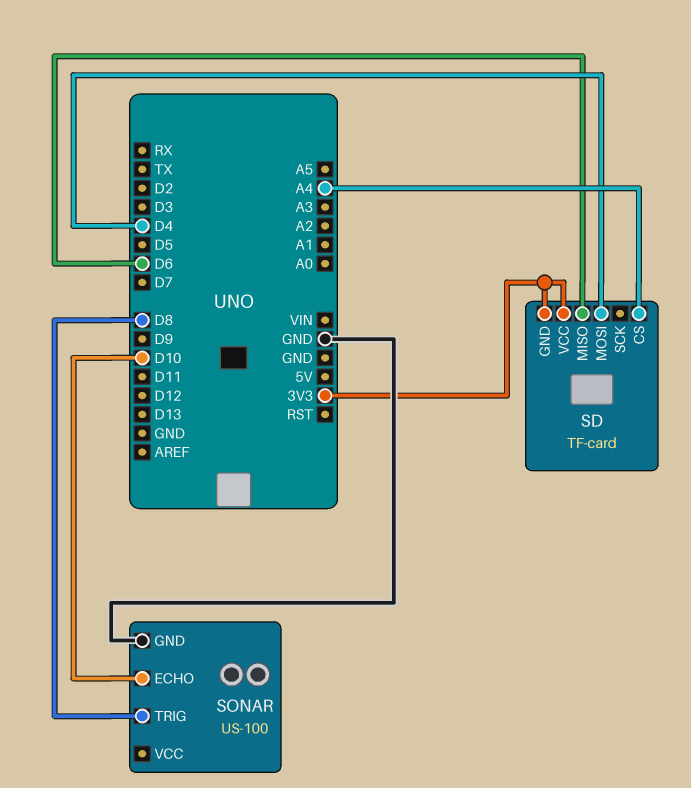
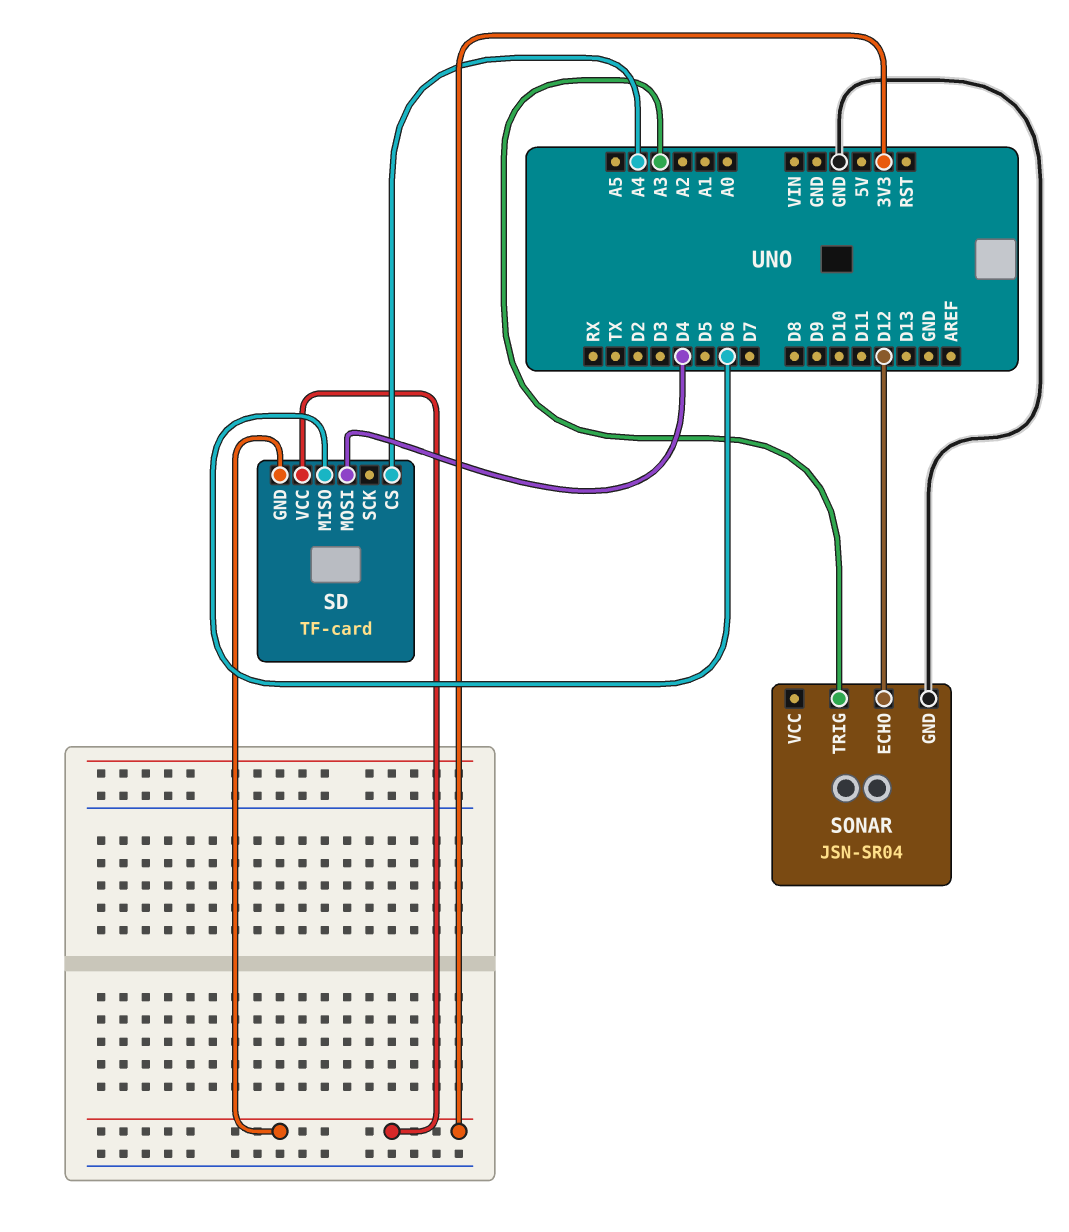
SONAR: US-100 -> JSN-SR04
SONAR pin ECHO: D10 -> D12
SONAR pin TRIG: D8 -> A3

